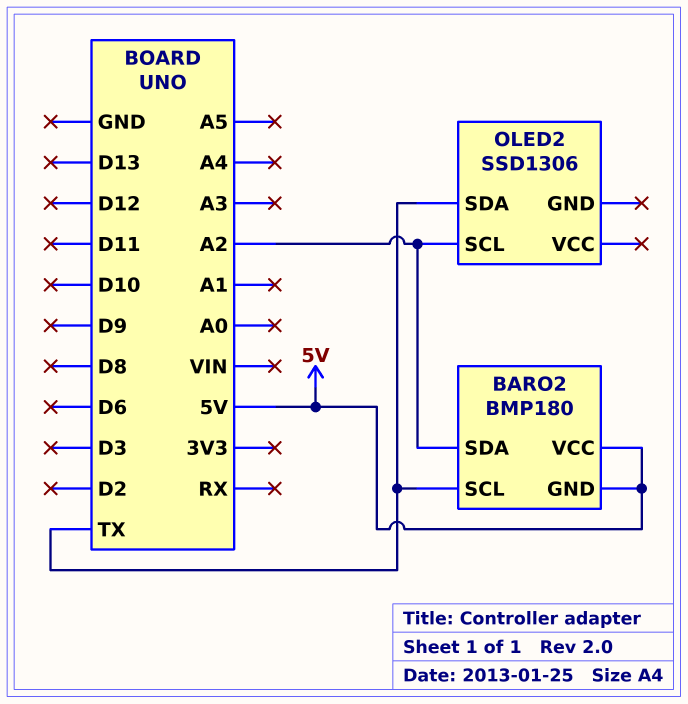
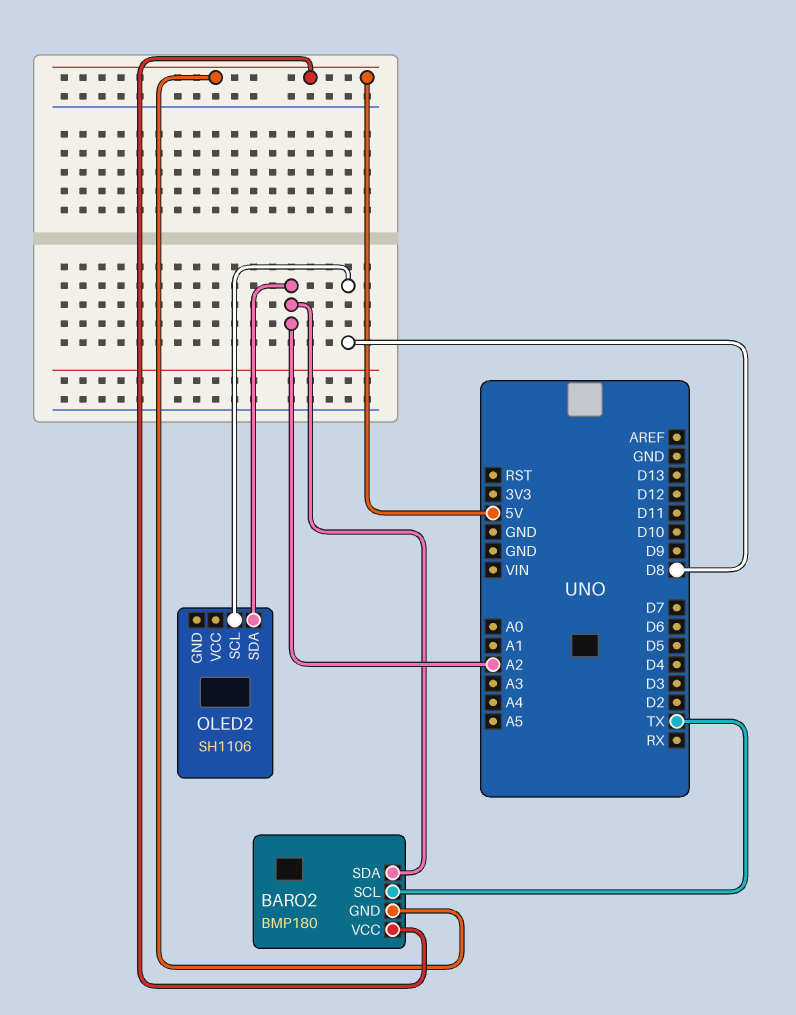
OLED2: SSD1306 -> SH1106
OLED2 pin SCL: A2 -> D8
OLED2 pin SDA: TX -> A2

